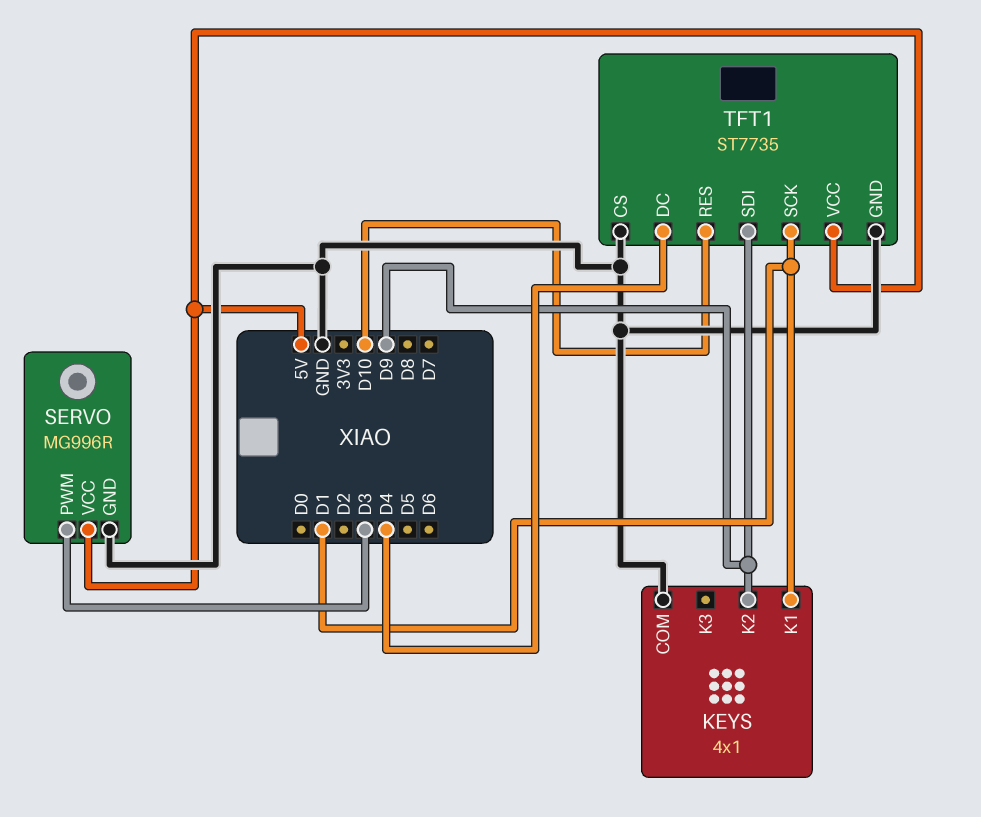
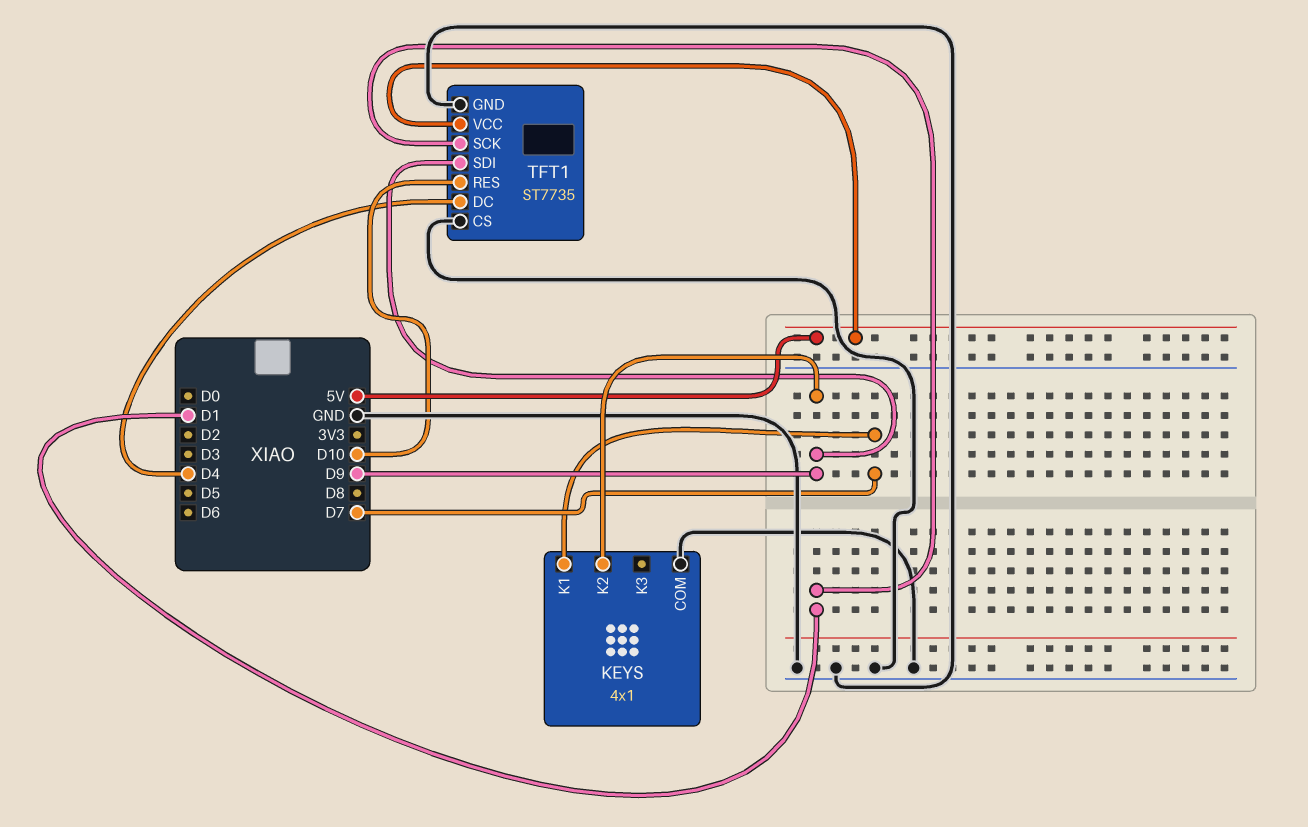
KEYS pin K1: D1 -> D7
SERVO: MG996R -> none
SERVO pin GND: GND -> none
SERVO pin PWM: D3 -> none
SERVO pin VCC: 5V -> none

